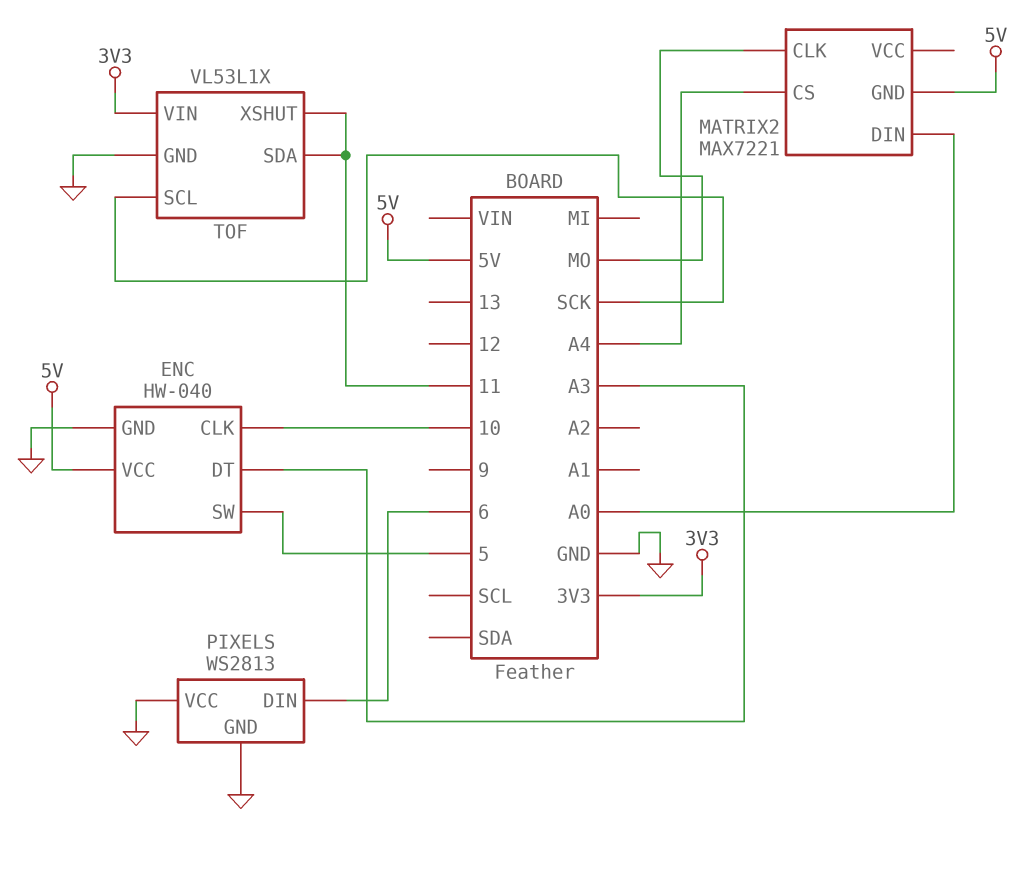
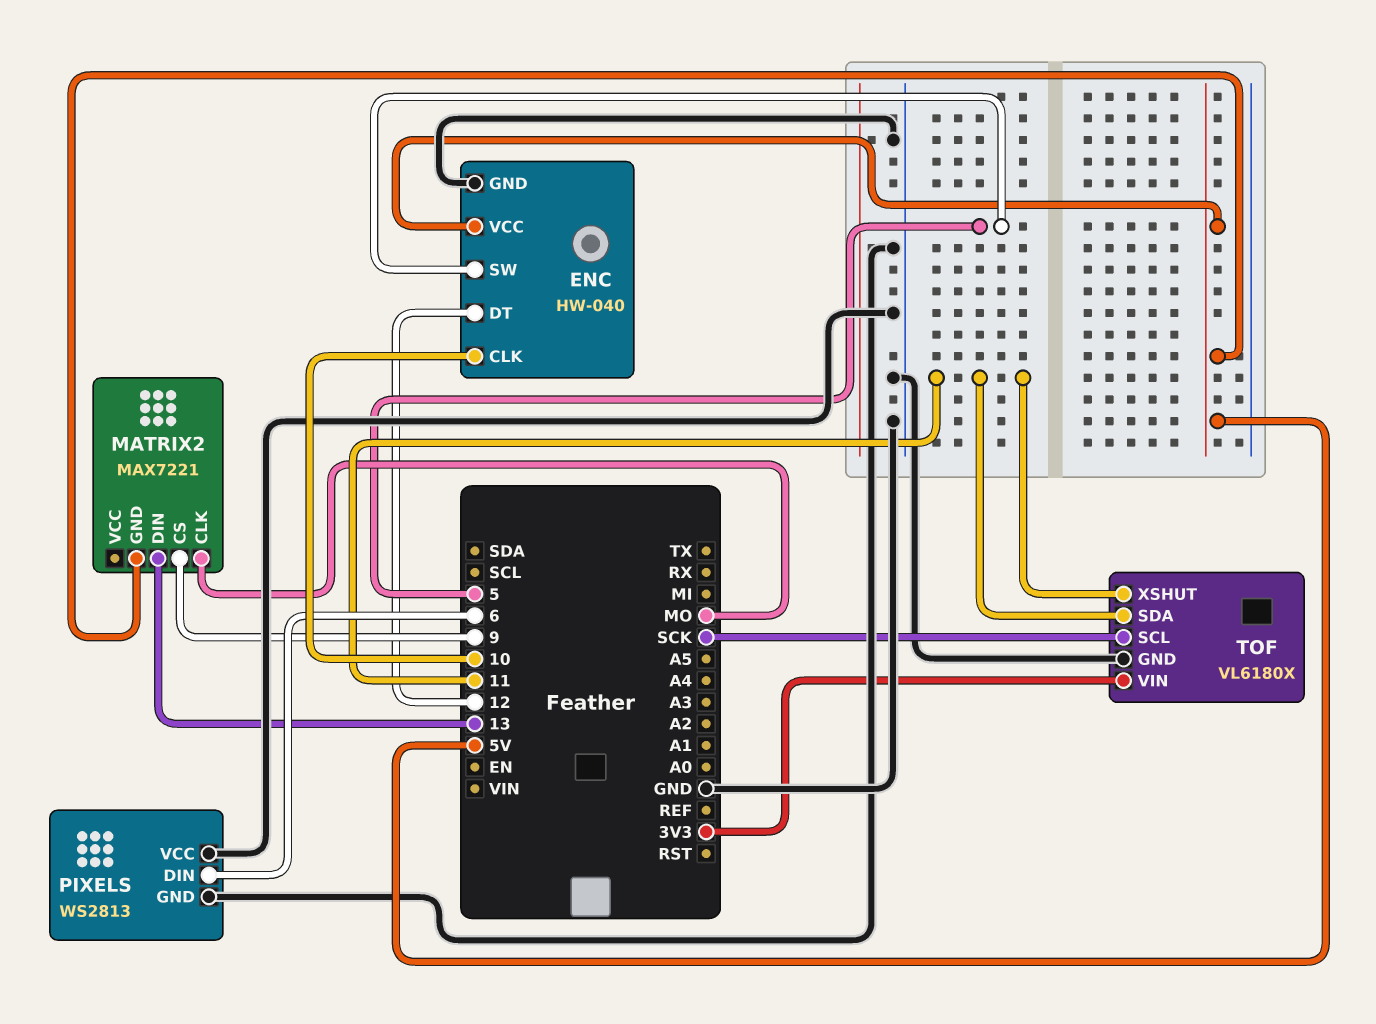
ENC pin DT: A3 -> 12
MATRIX2 pin CS: A4 -> 9
MATRIX2 pin DIN: A0 -> 13
TOF: VL53L1X -> VL6180X

